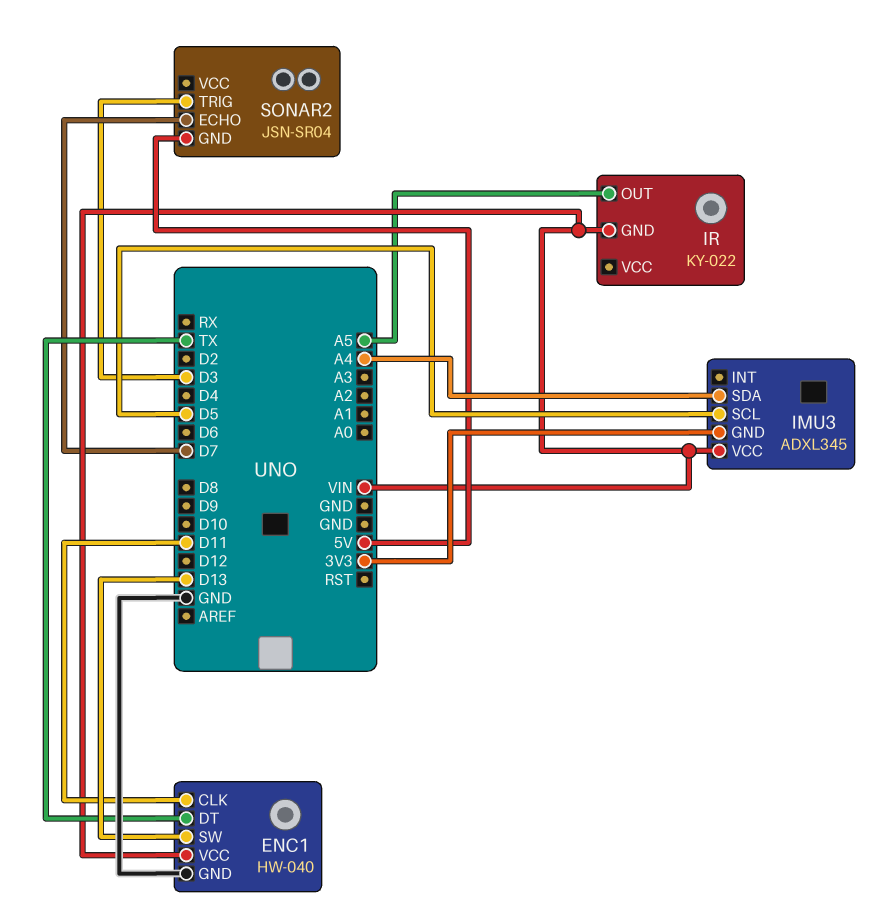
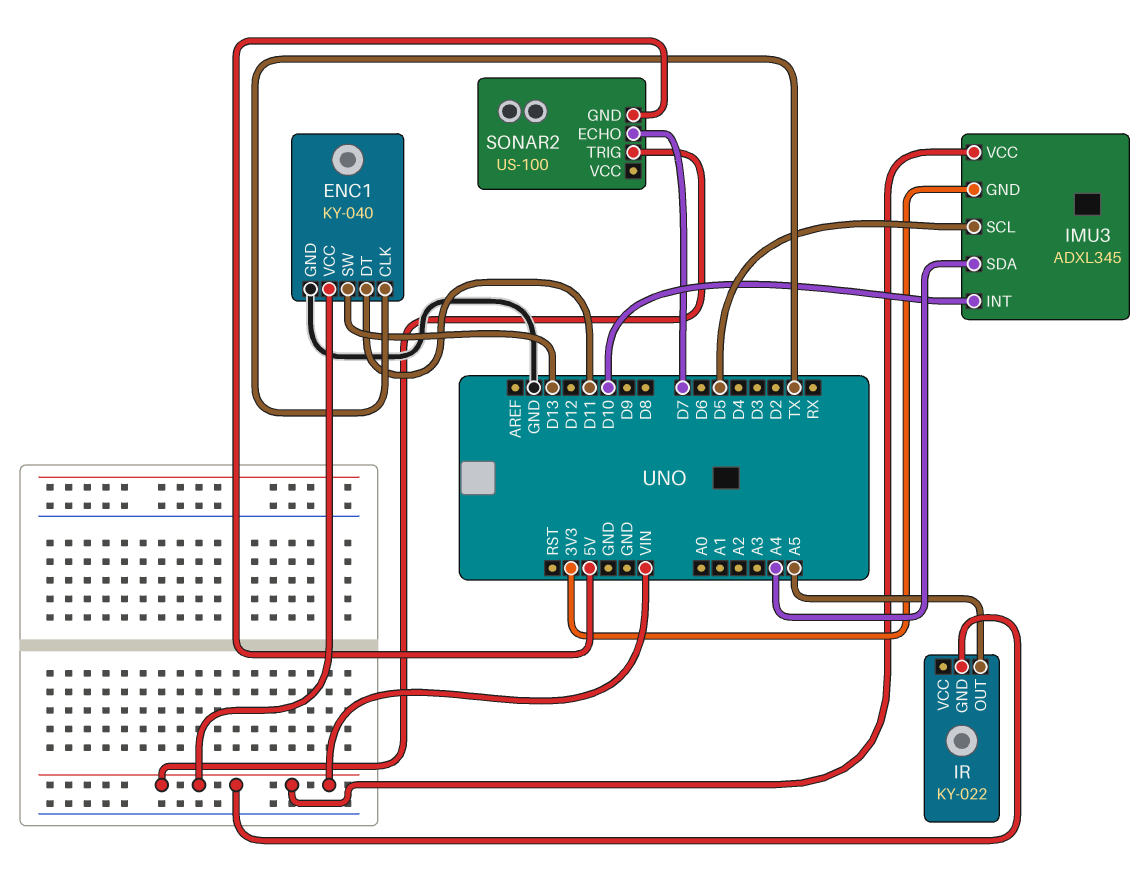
ENC1: HW-040 -> KY-040
ENC1 pin CLK: D11 -> TX
ENC1 pin DT: TX -> D11
IMU3 pin INT: none -> D10
SONAR2: JSN-SR04 -> US-100
SONAR2 pin TRIG: D3 -> VIN

